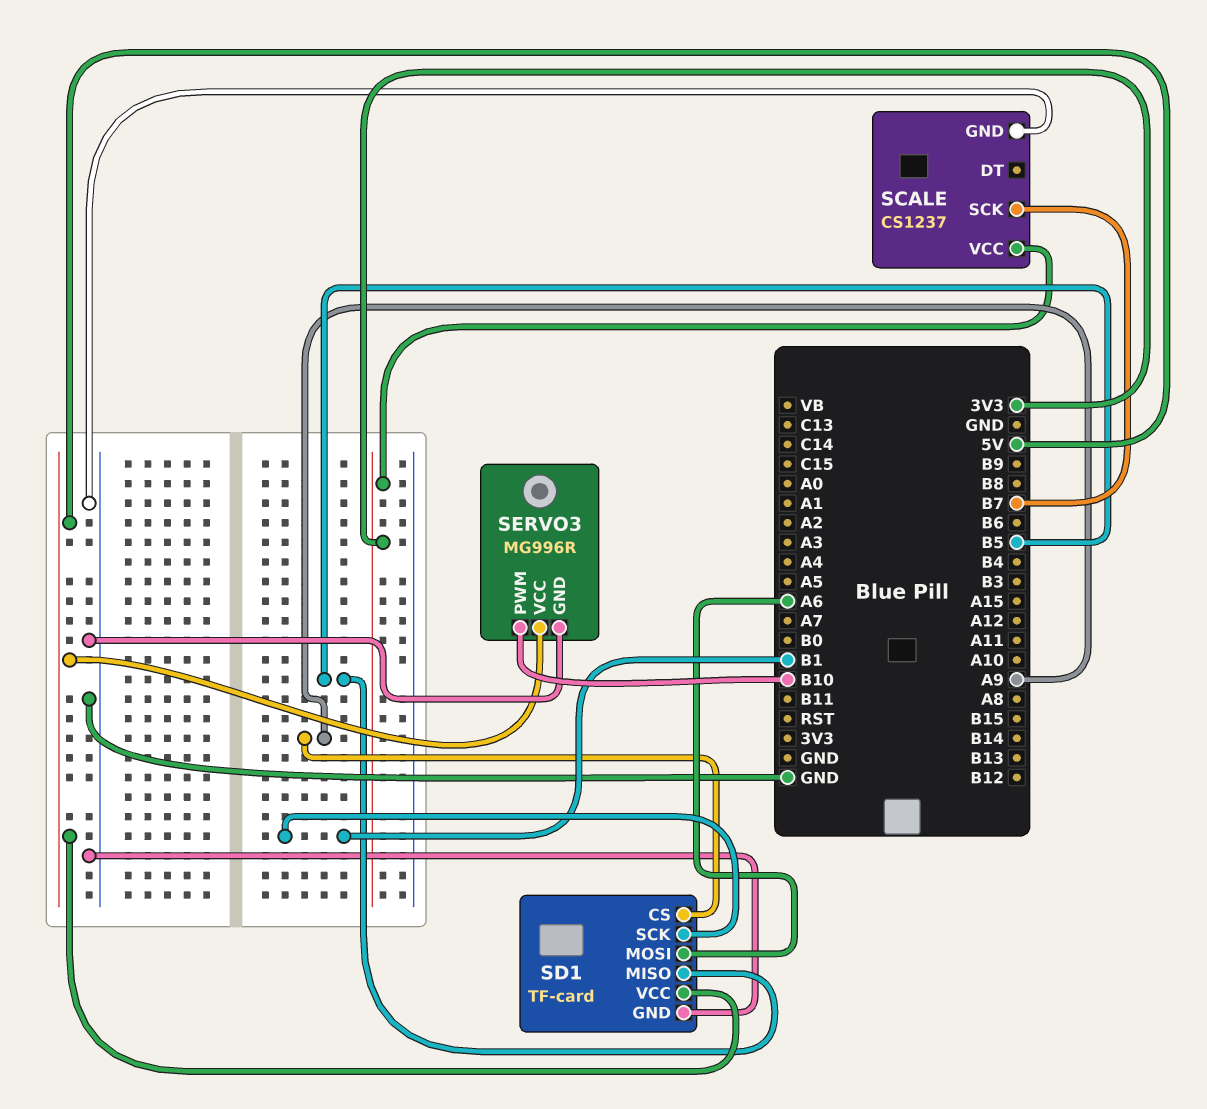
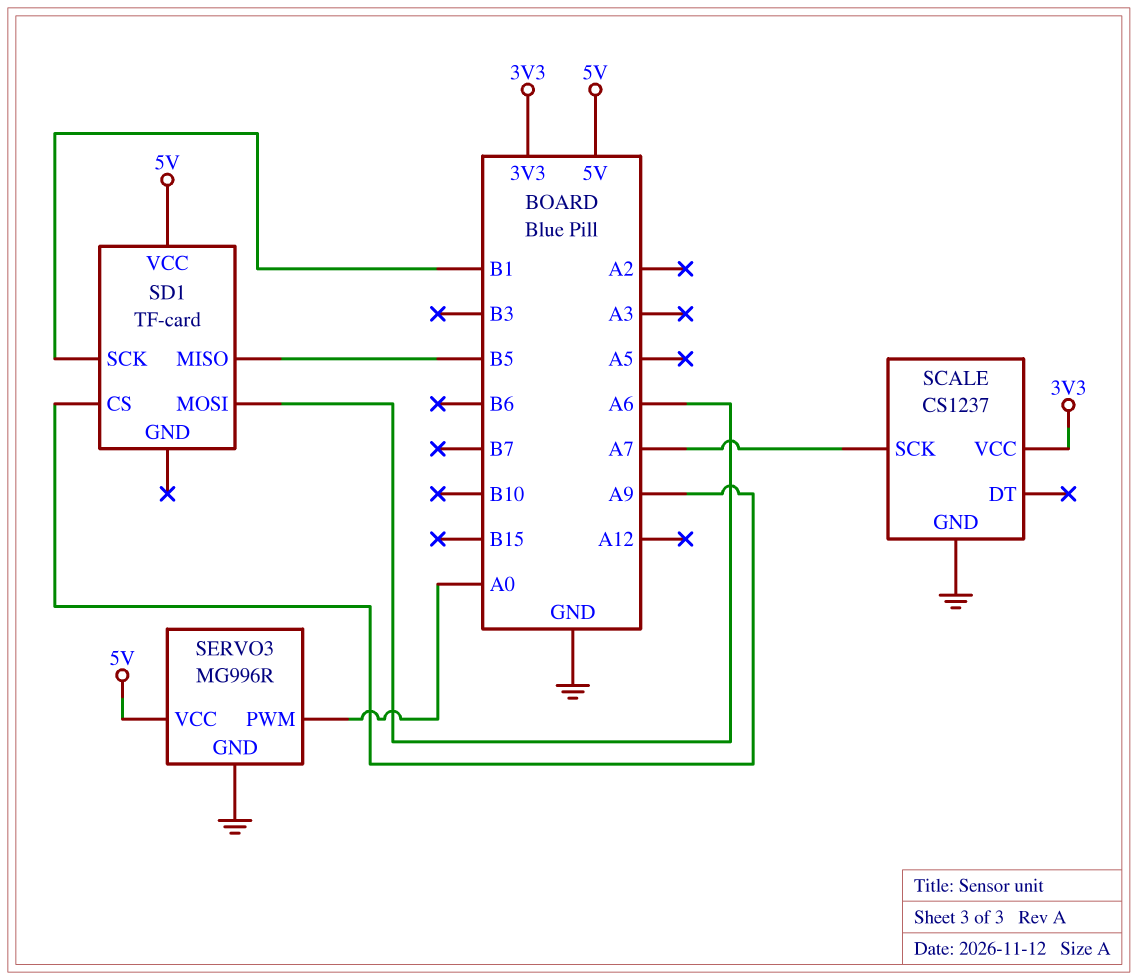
SCALE pin SCK: B7 -> A7
SD1 pin GND: GND -> none
SERVO3 pin PWM: B10 -> A0

